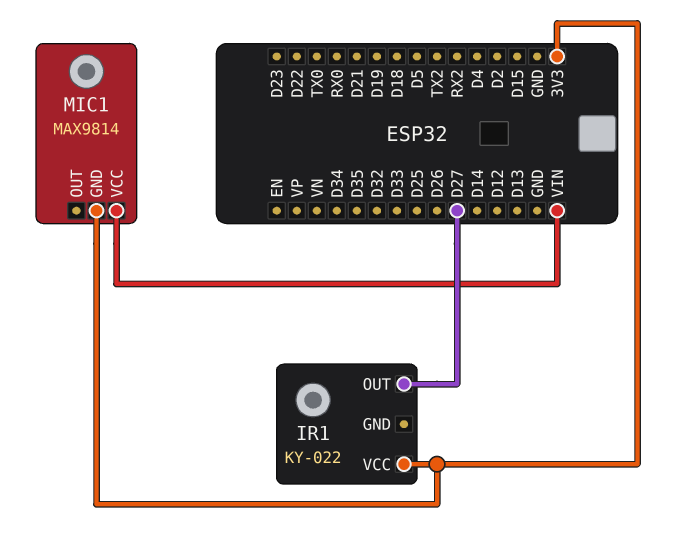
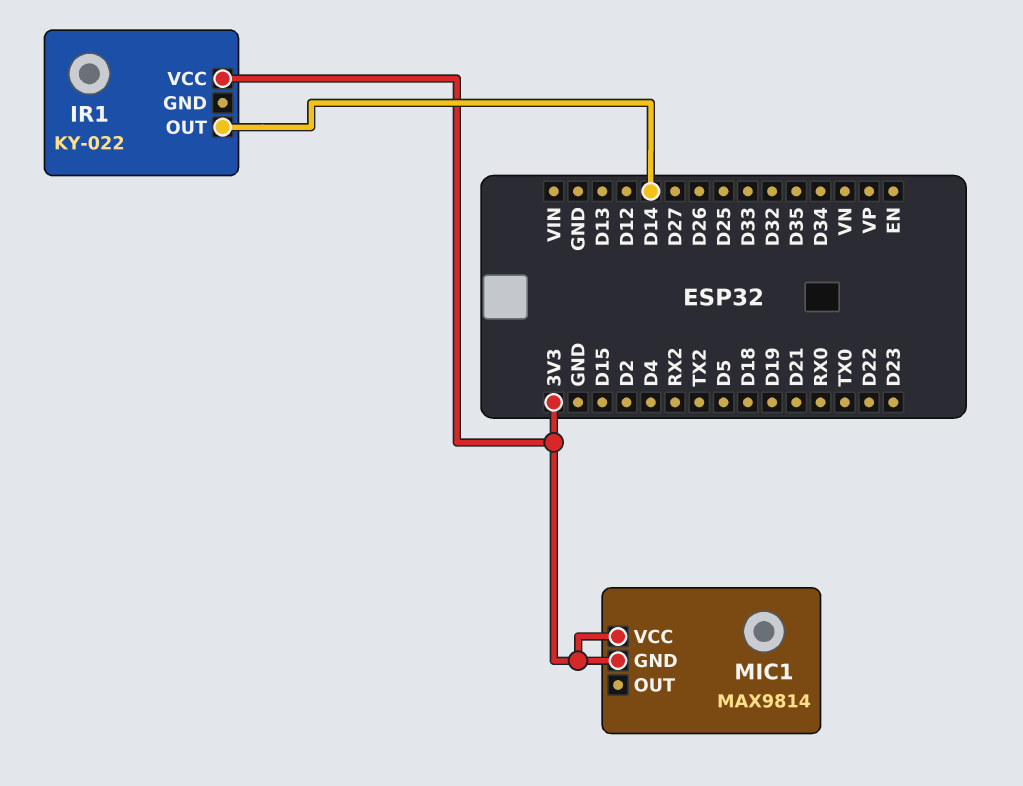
IR1 pin OUT: D27 -> D14
MIC1 pin VCC: VIN -> 3V3

